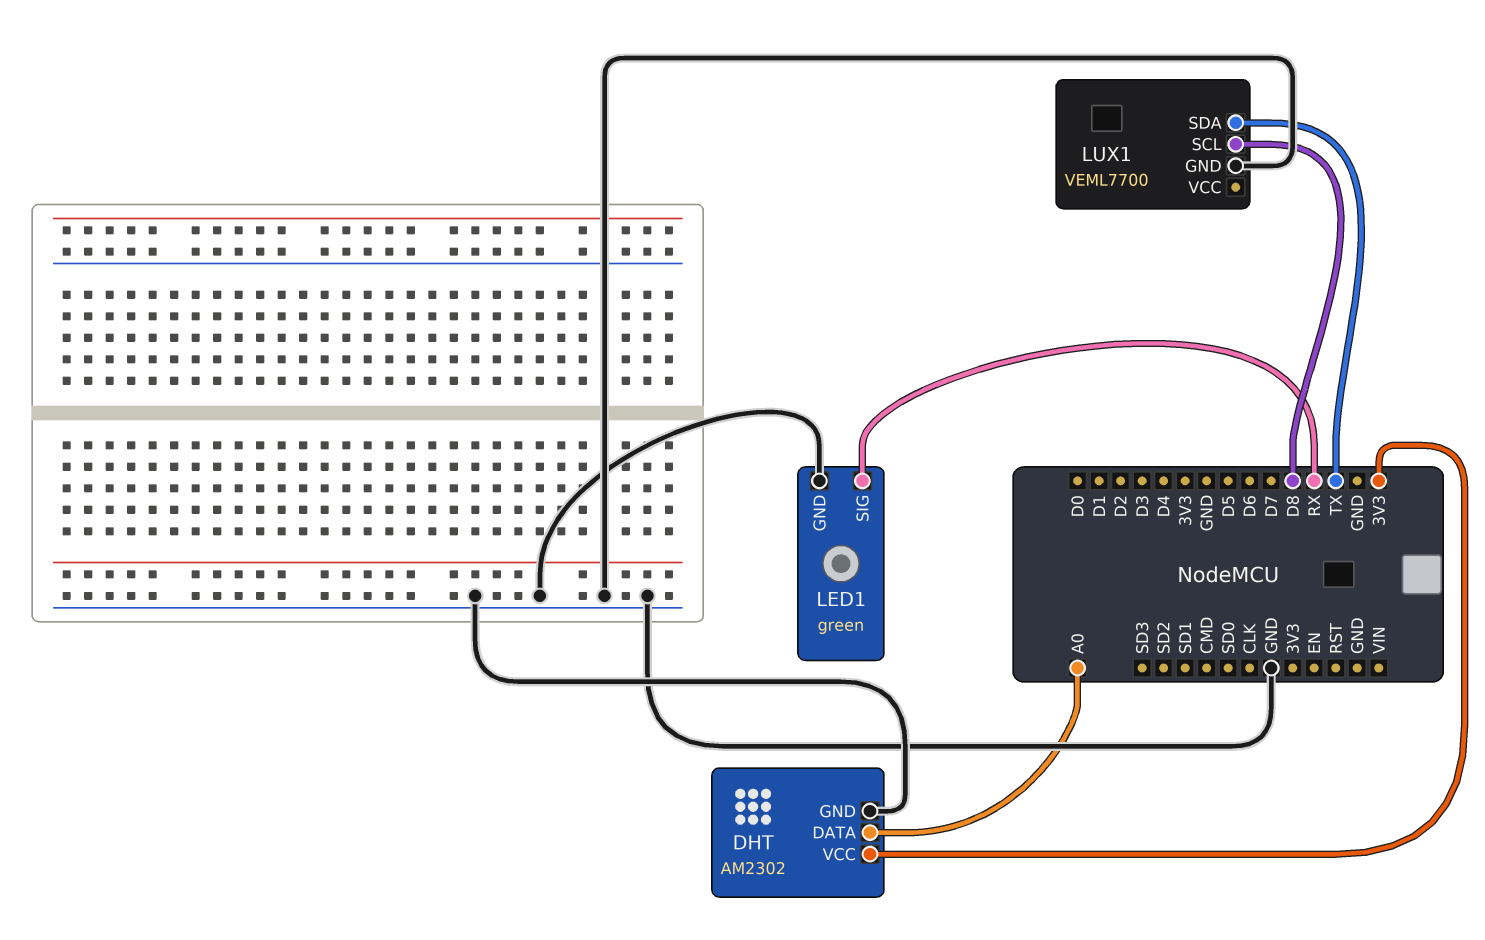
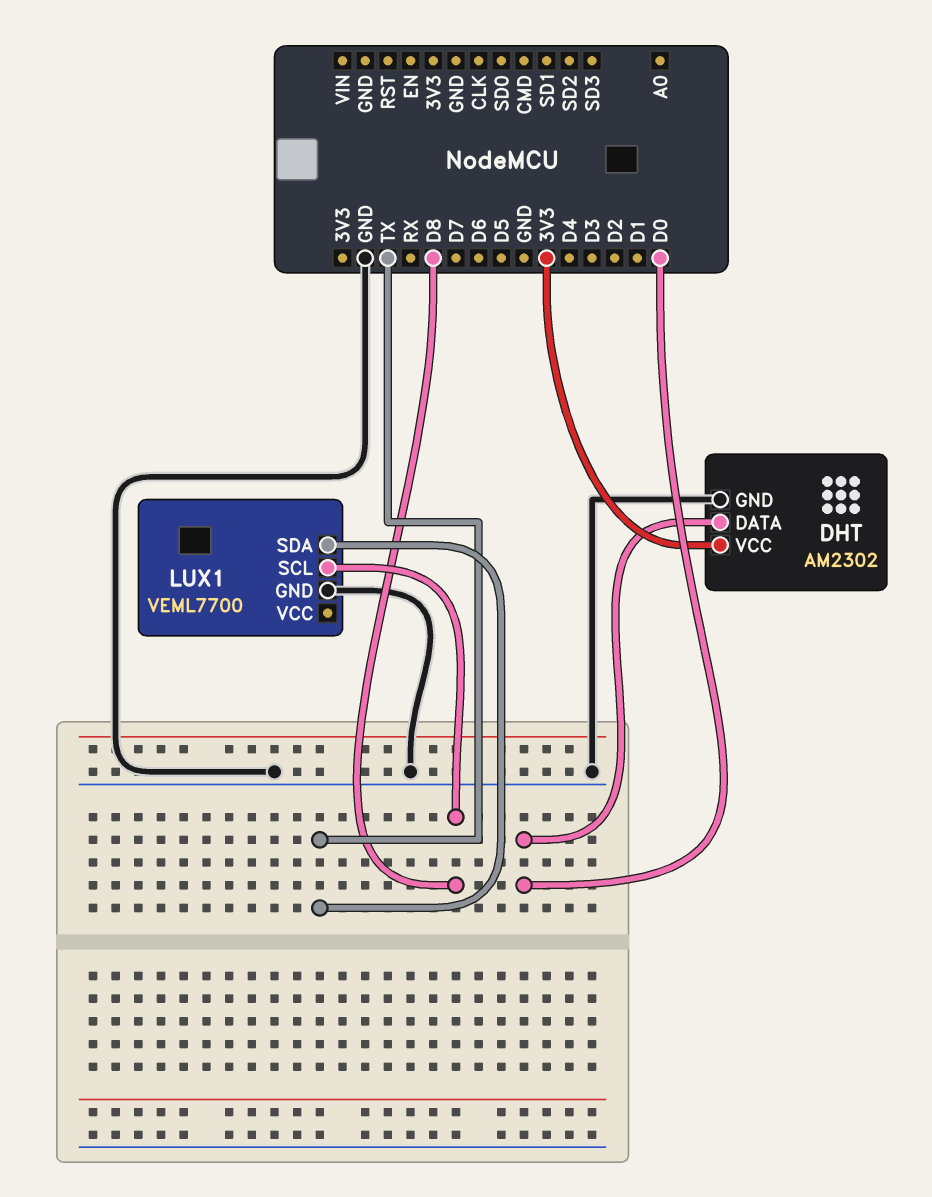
DHT pin DATA: A0 -> D0
LED1: green -> none
LED1 pin GND: GND -> none
LED1 pin SIG: RX -> none

